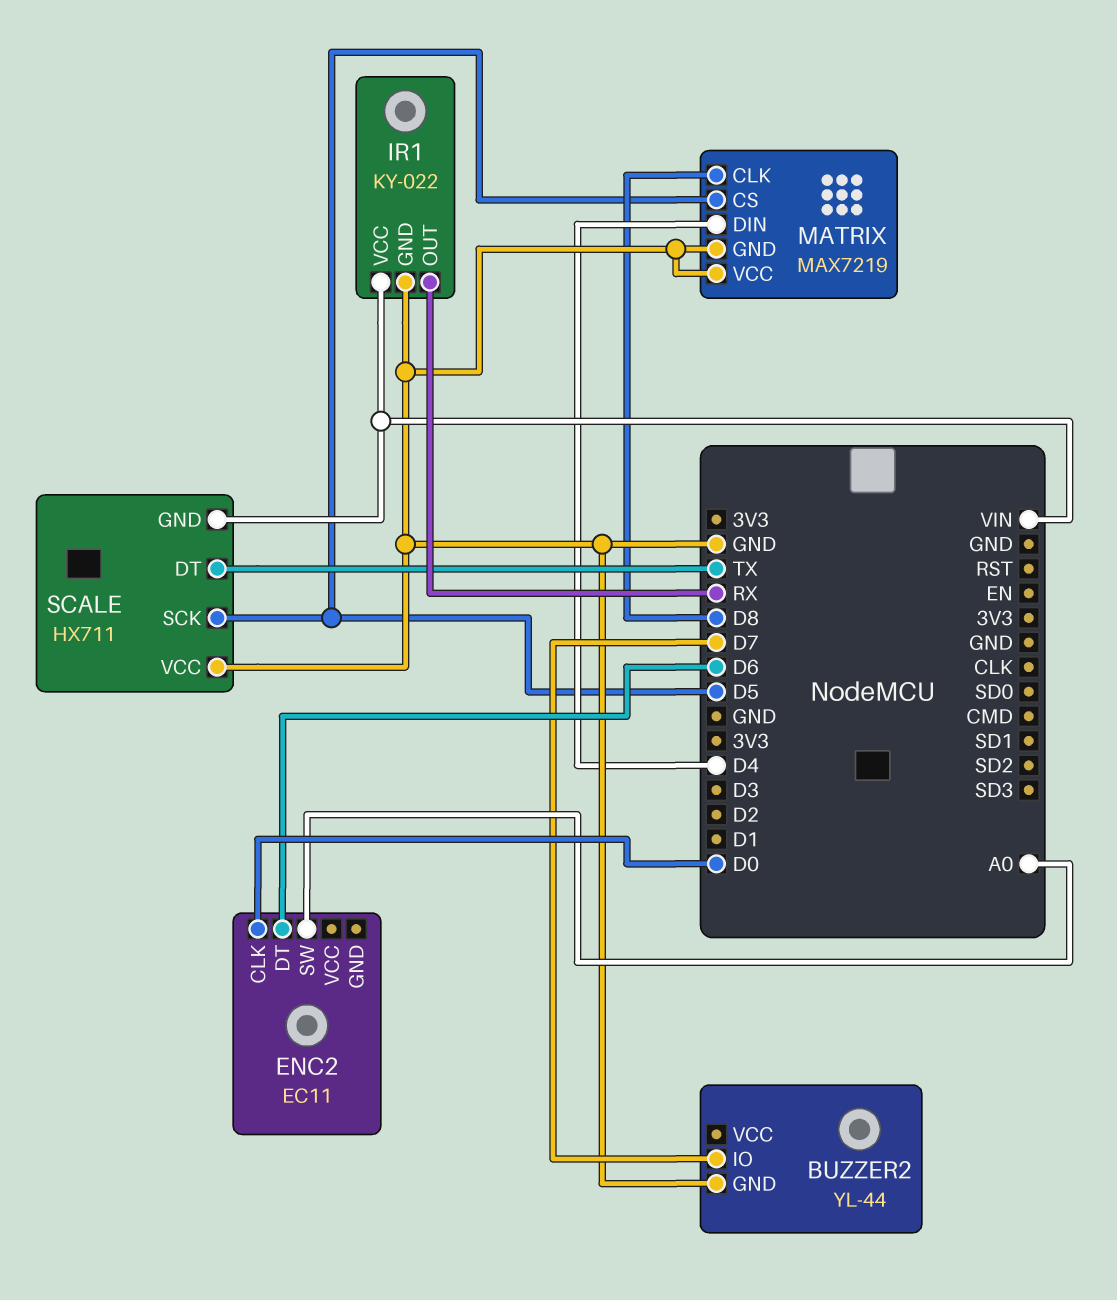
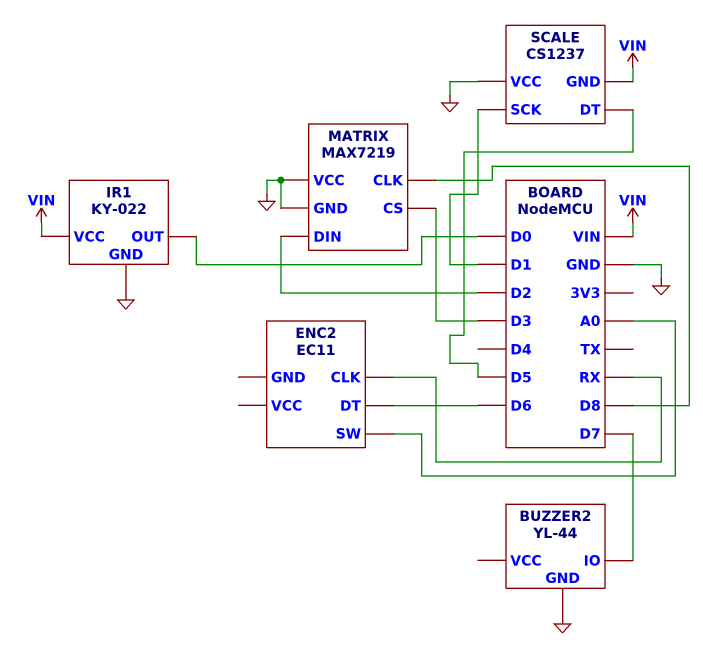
ENC2 pin CLK: D0 -> RX
IR1 pin OUT: RX -> D0
MATRIX pin CS: D5 -> D3
MATRIX pin DIN: D4 -> D2
SCALE: HX711 -> CS1237
SCALE pin DT: TX -> D5
SCALE pin SCK: D5 -> D1

